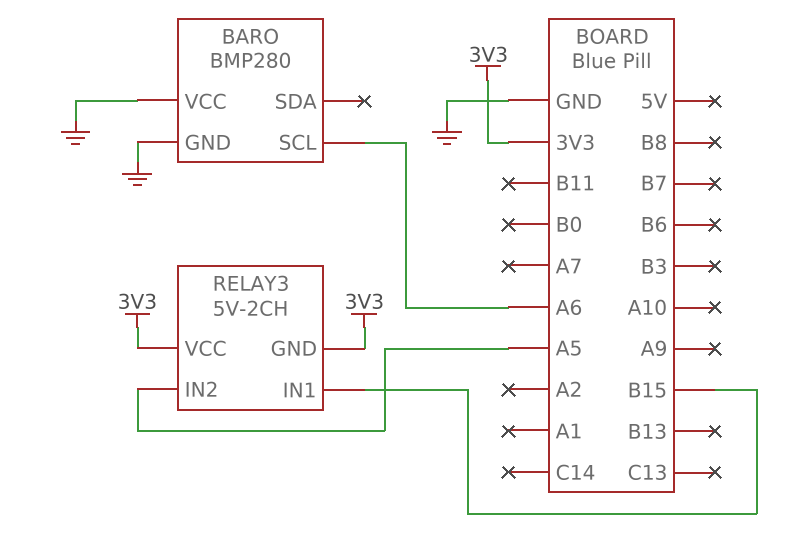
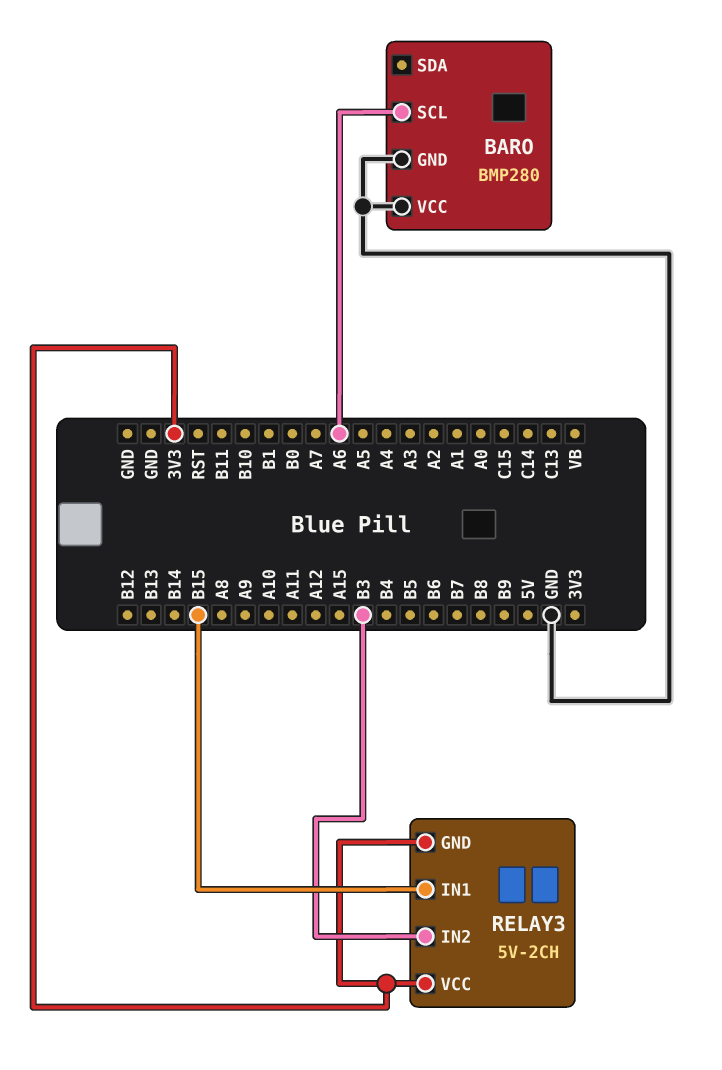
RELAY3 pin IN2: A5 -> B3

